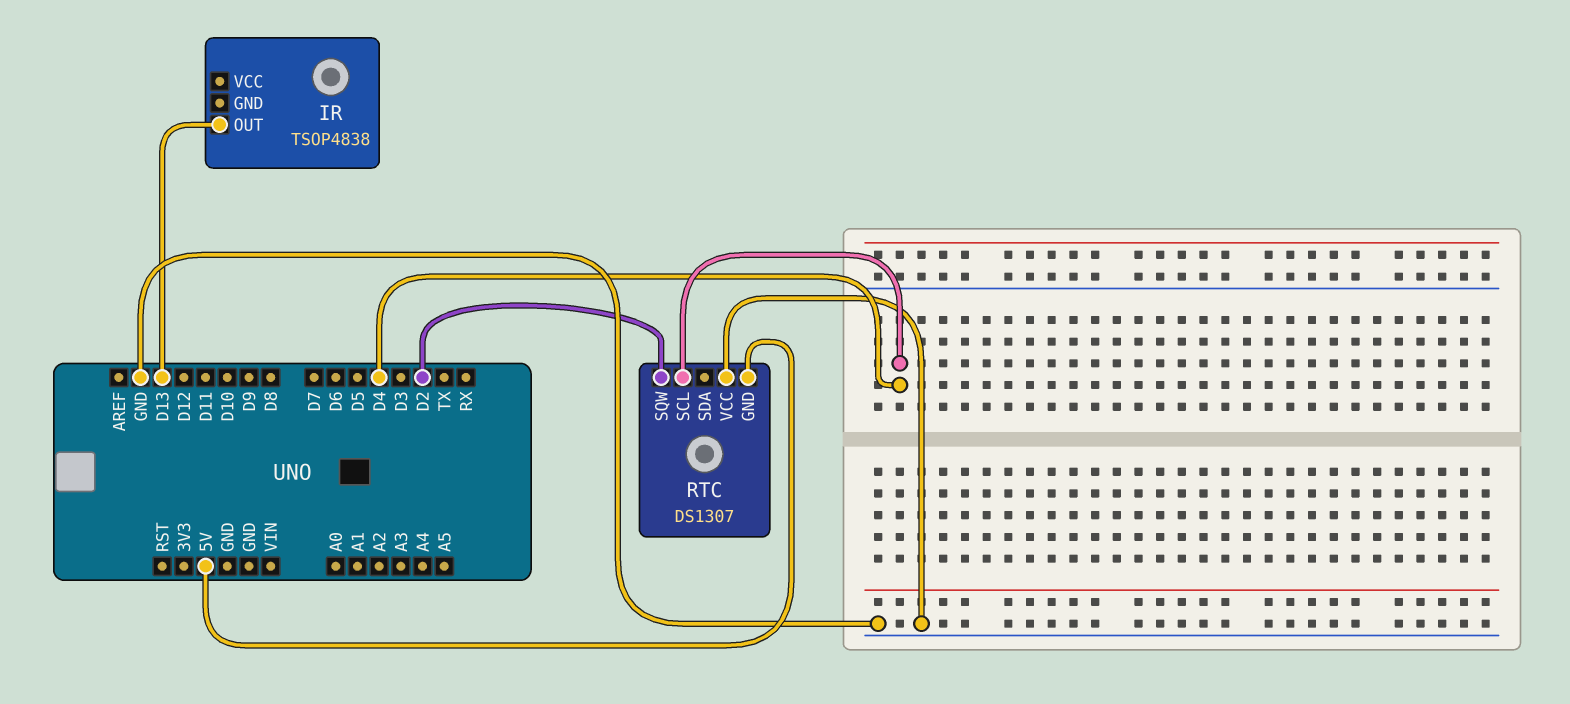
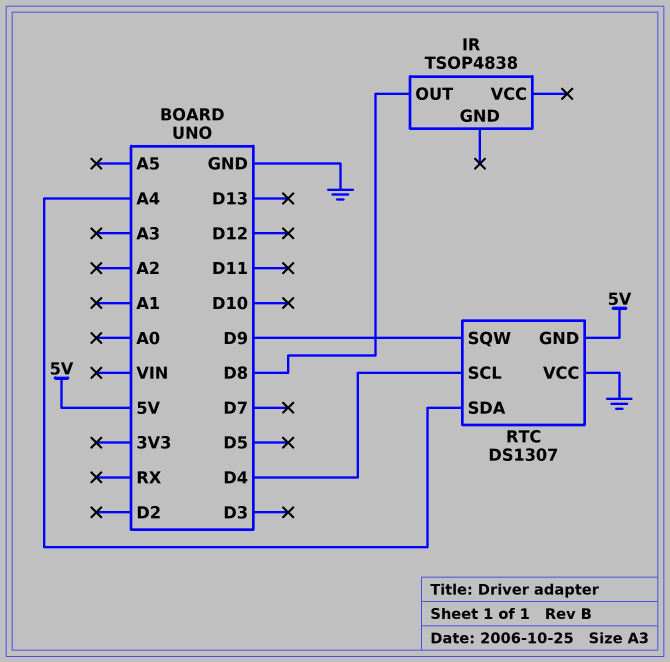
IR pin OUT: D13 -> D8
RTC pin SDA: none -> A4
RTC pin SQW: D2 -> D9

